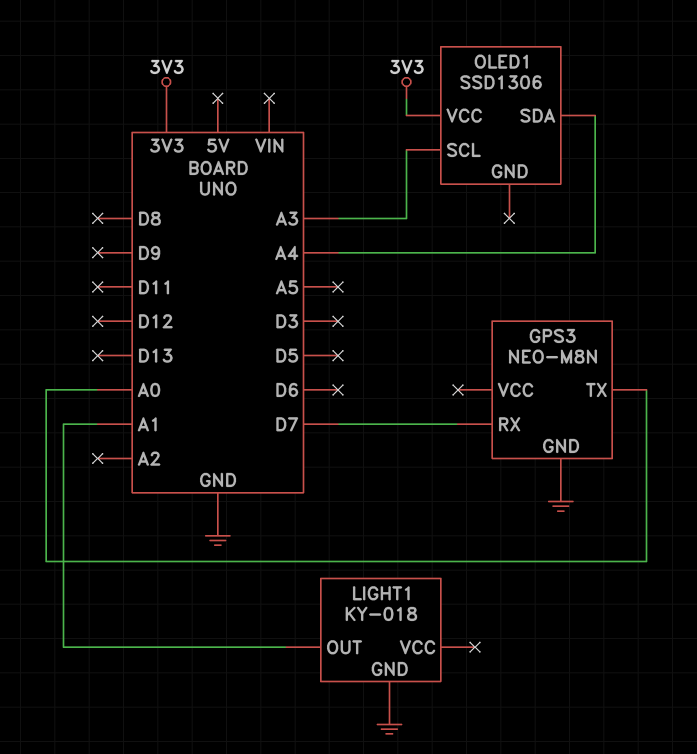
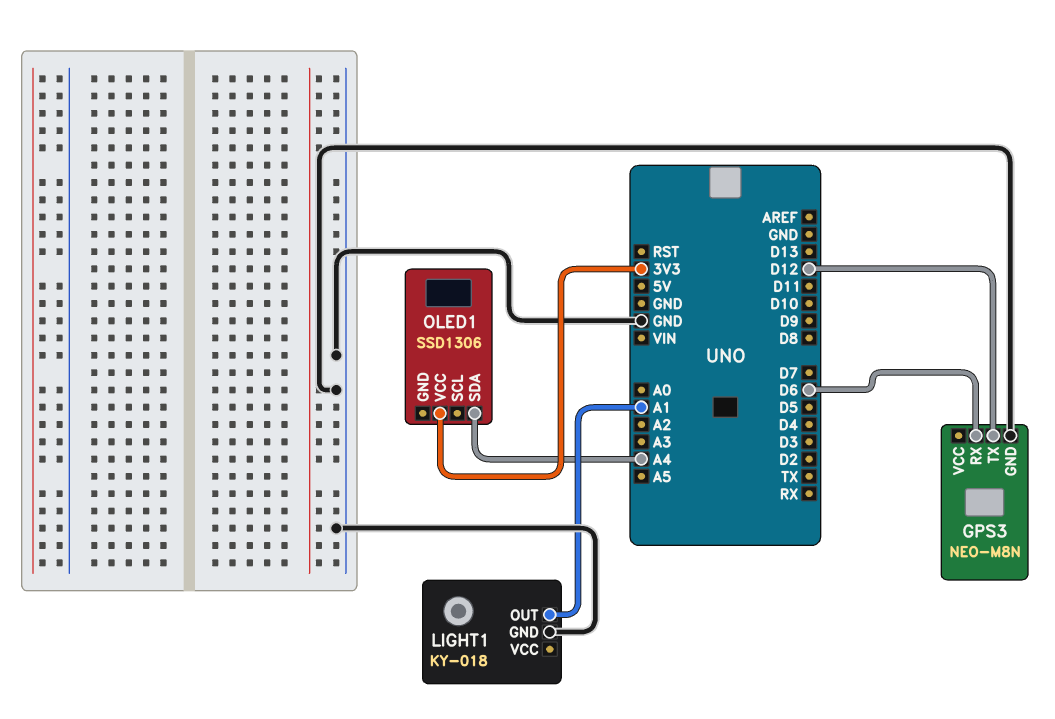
GPS3 pin RX: D7 -> D6
GPS3 pin TX: A0 -> D12
OLED1 pin SCL: A3 -> none

